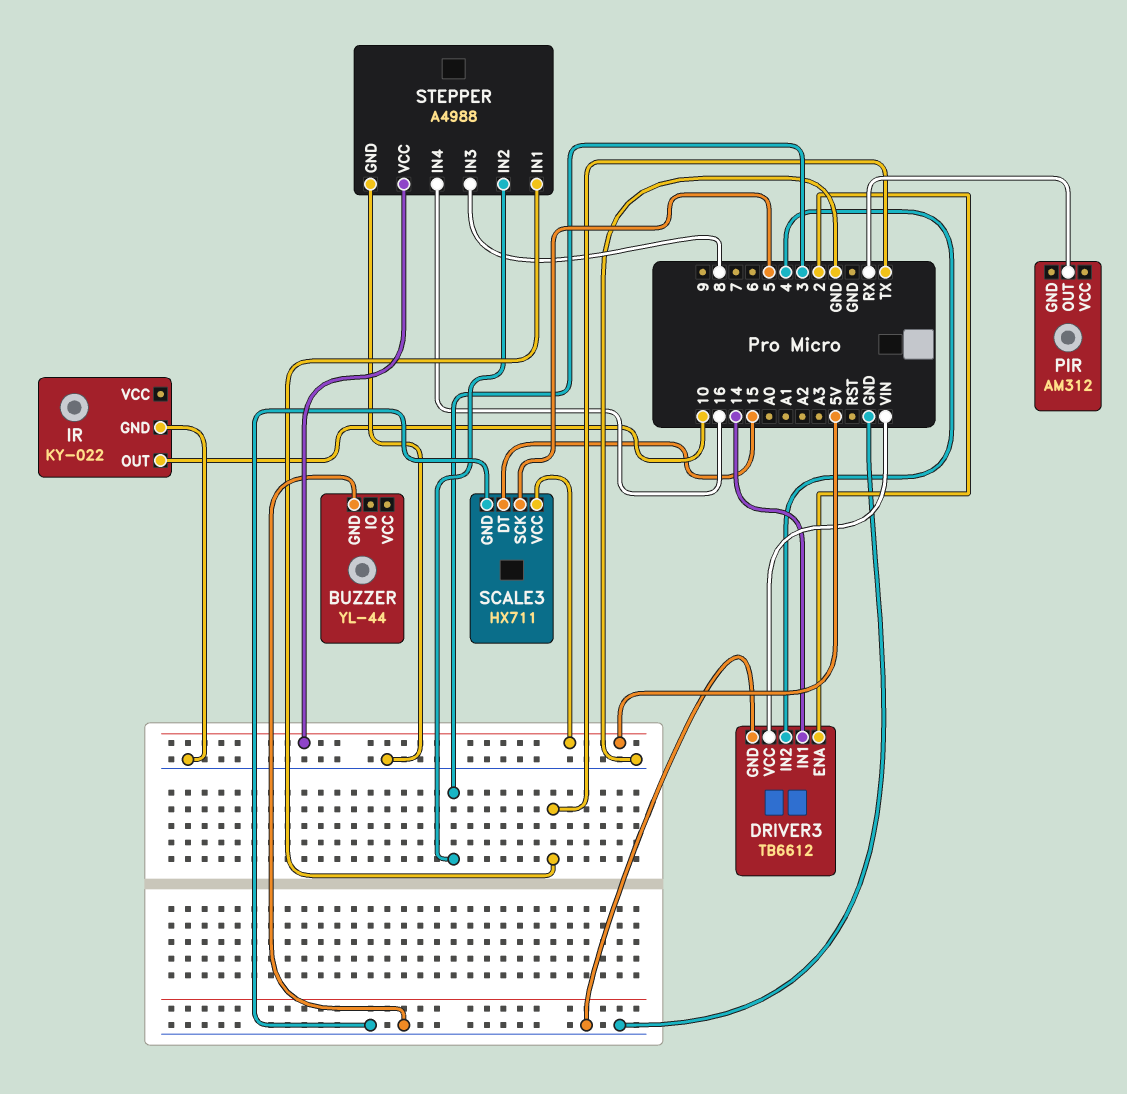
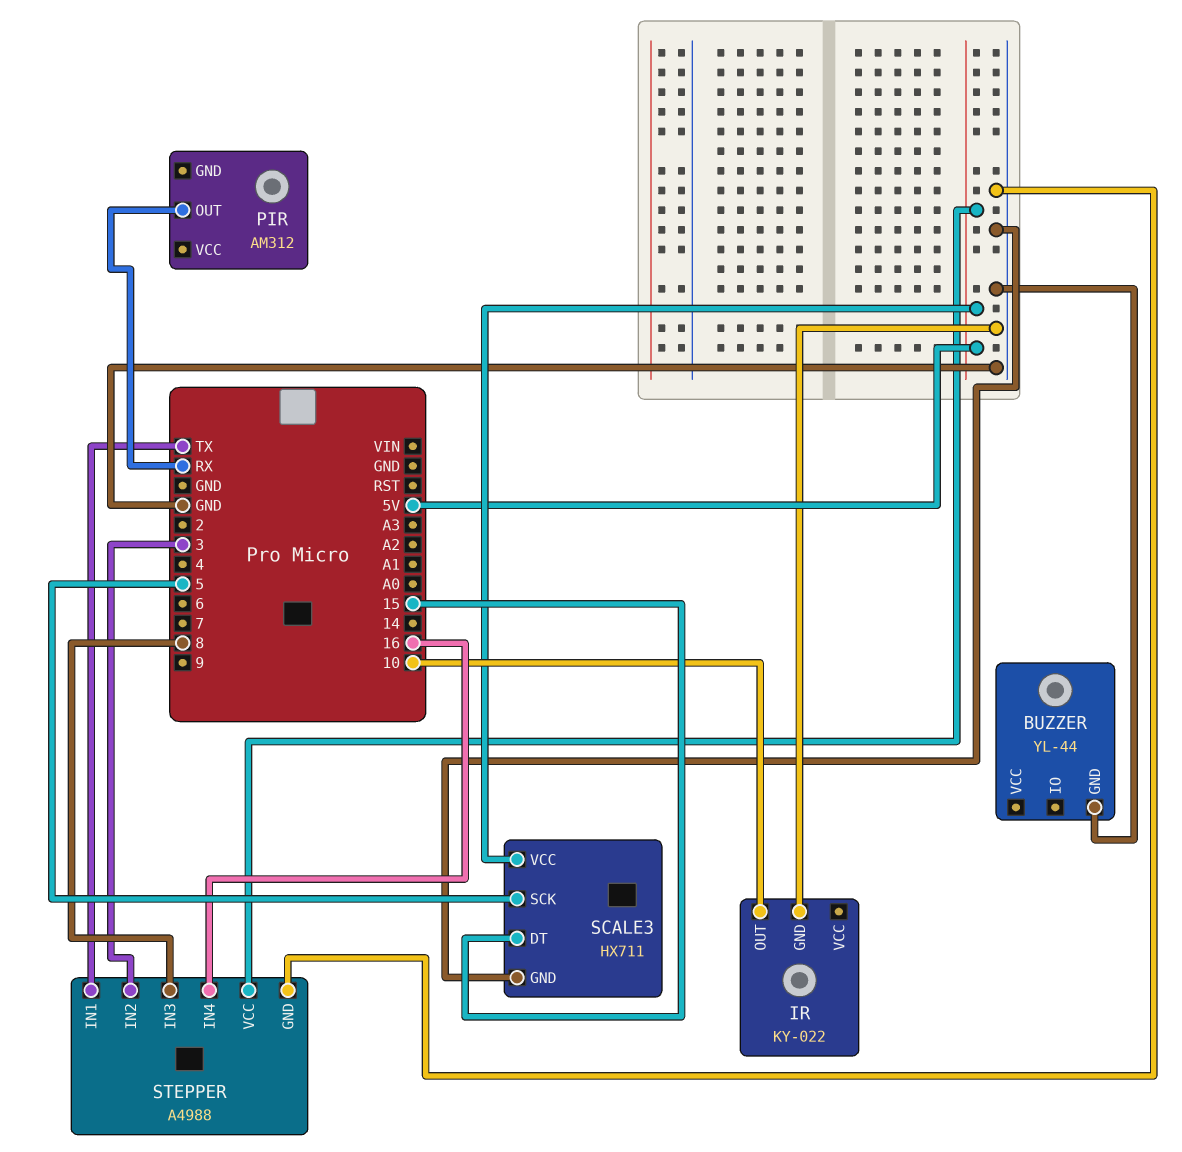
DRIVER3: TB6612 -> none
DRIVER3 pin ENA: 2 -> none
DRIVER3 pin GND: GND -> none
DRIVER3 pin IN1: 14 -> none
DRIVER3 pin IN2: 4 -> none
DRIVER3 pin VCC: VIN -> none

